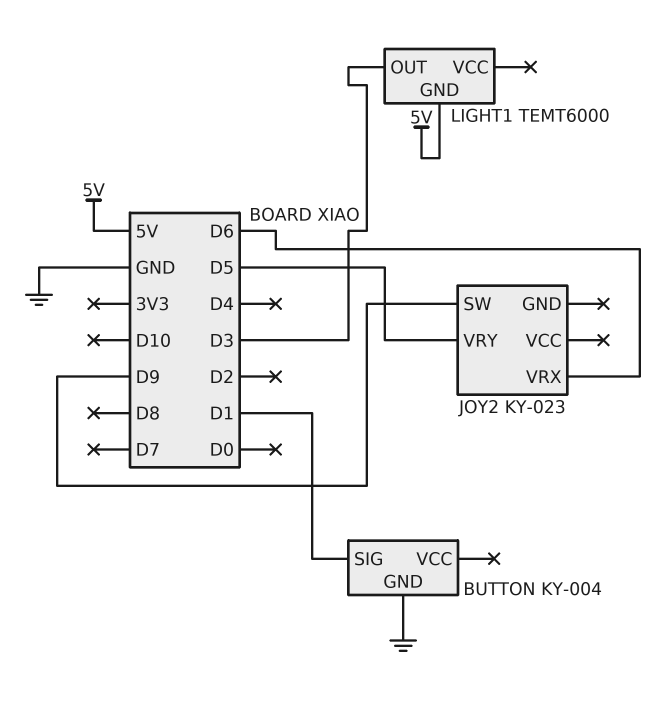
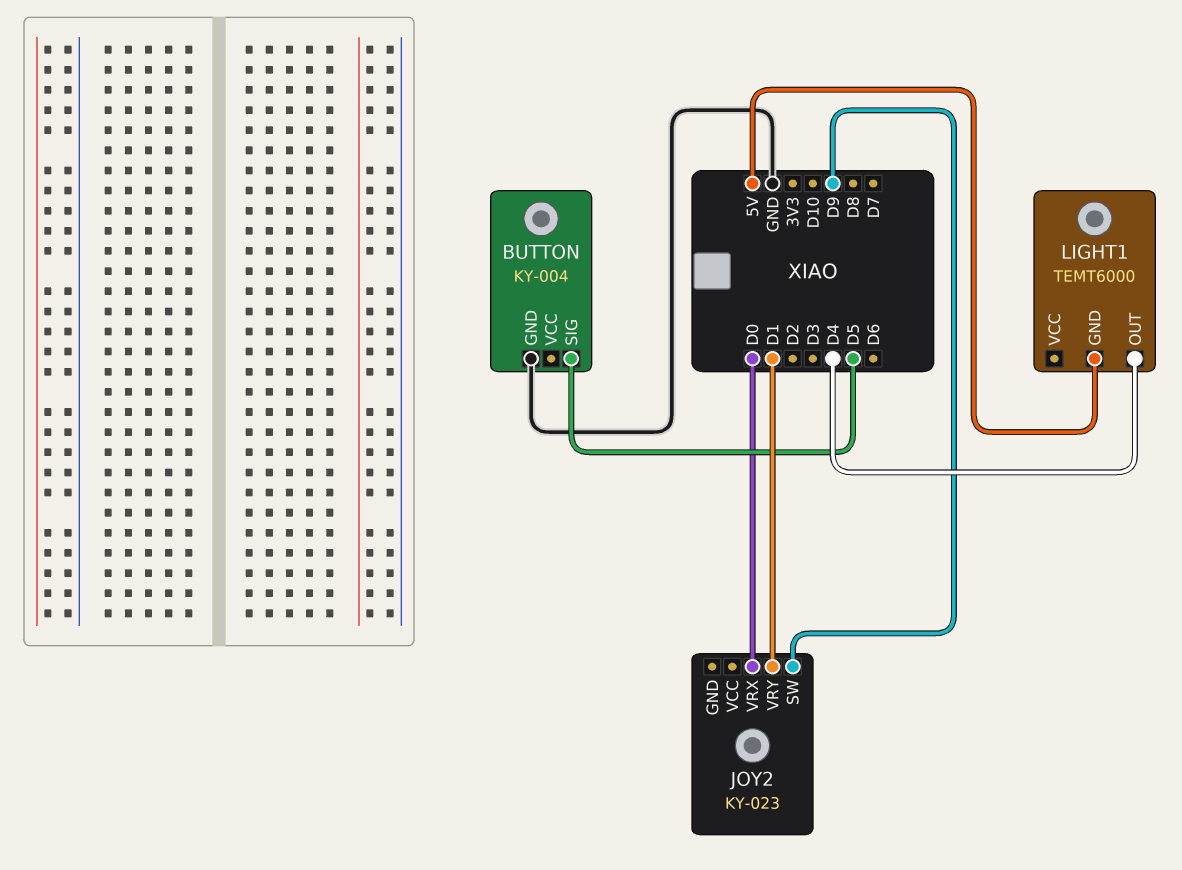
BUTTON pin SIG: D1 -> D5
JOY2 pin VRX: D6 -> D0
JOY2 pin VRY: D5 -> D1
LIGHT1 pin OUT: D3 -> D4

